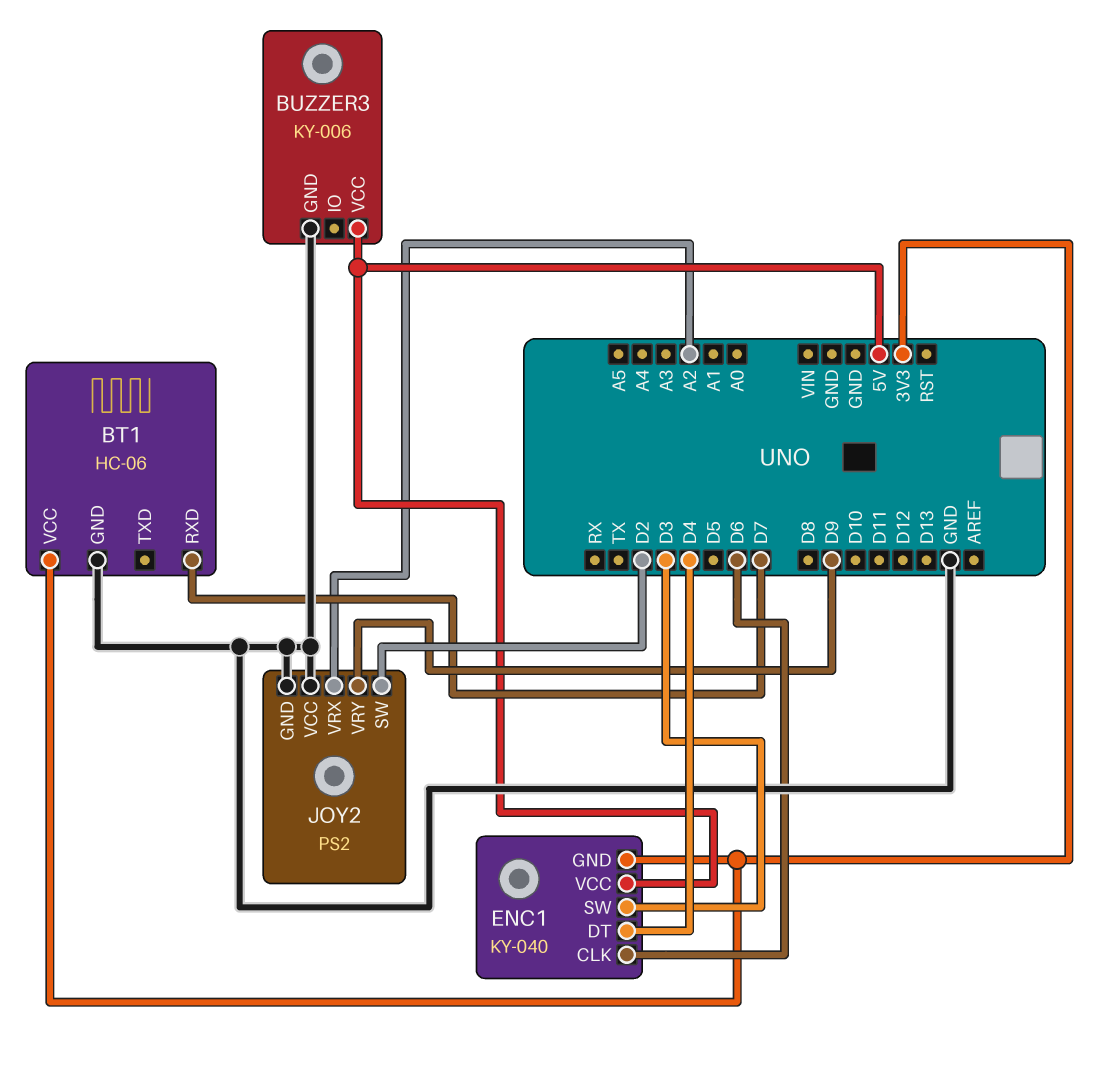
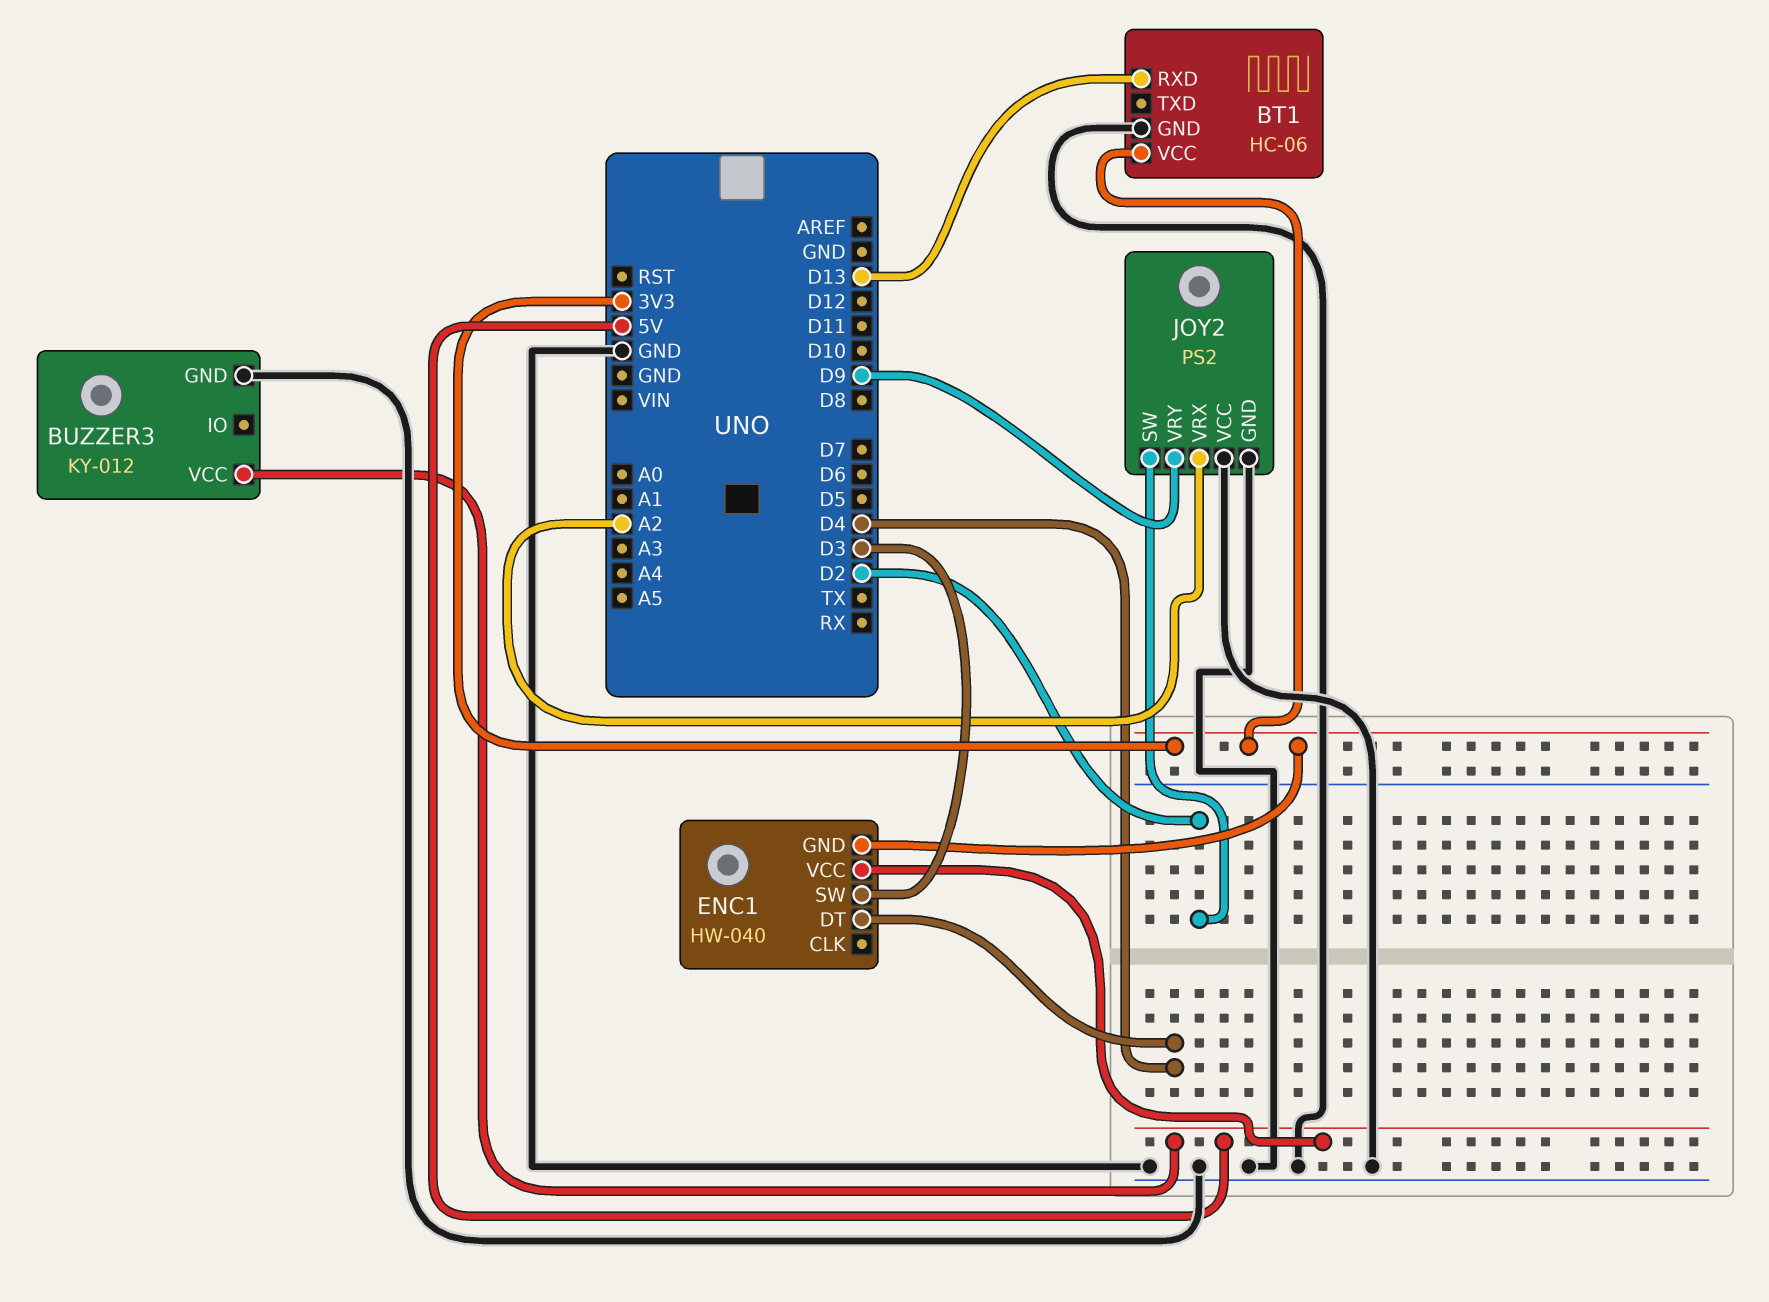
BT1 pin RXD: D7 -> D13
BUZZER3: KY-006 -> KY-012
ENC1: KY-040 -> HW-040
ENC1 pin CLK: D6 -> none

